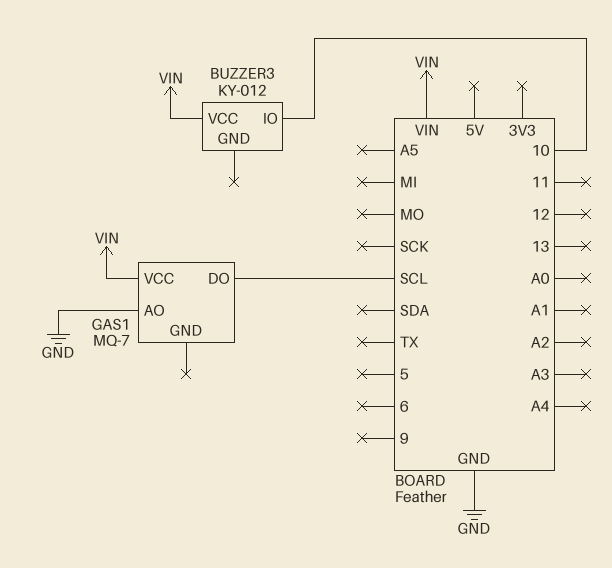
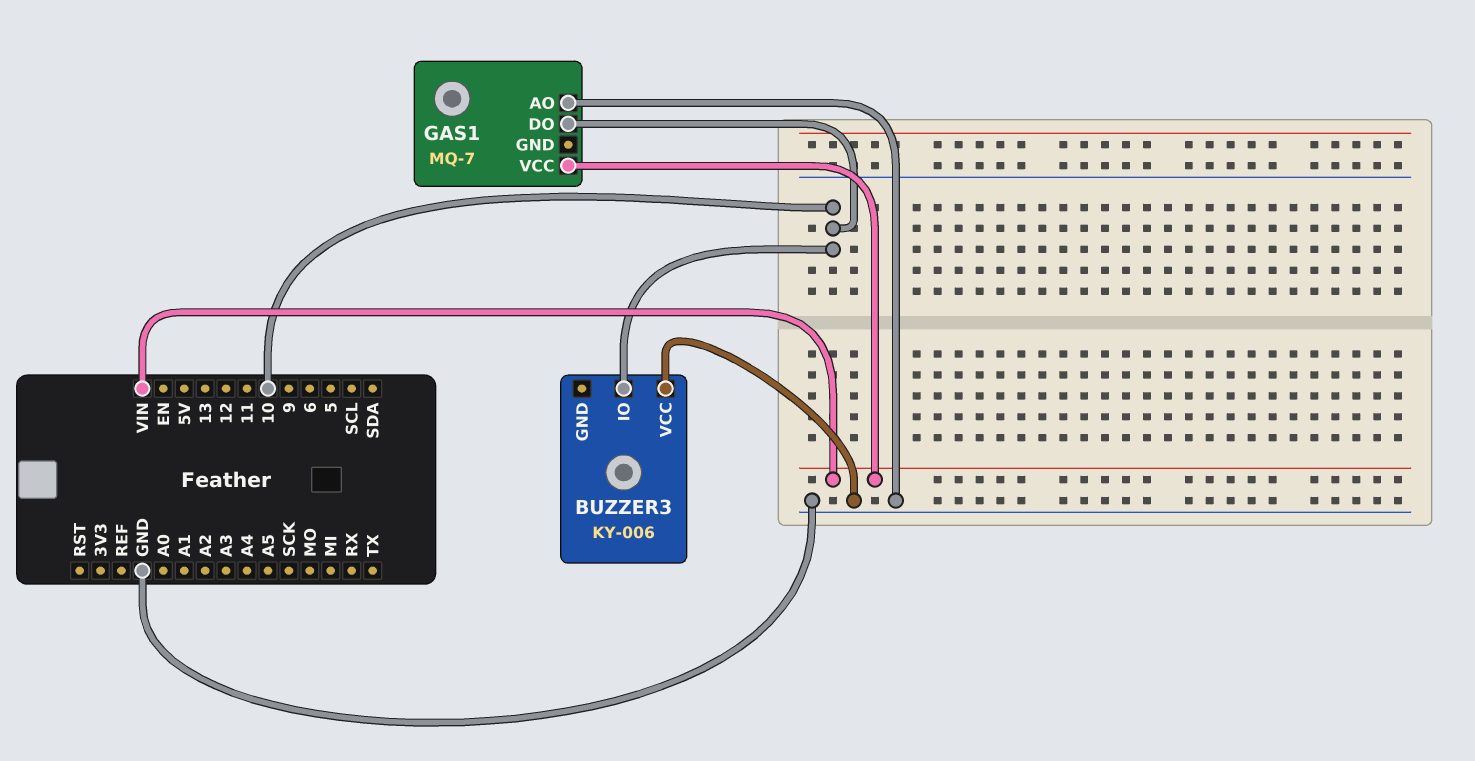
BUZZER3: KY-012 -> KY-006
BUZZER3 pin VCC: VIN -> GND
GAS1 pin DO: SCL -> 10

